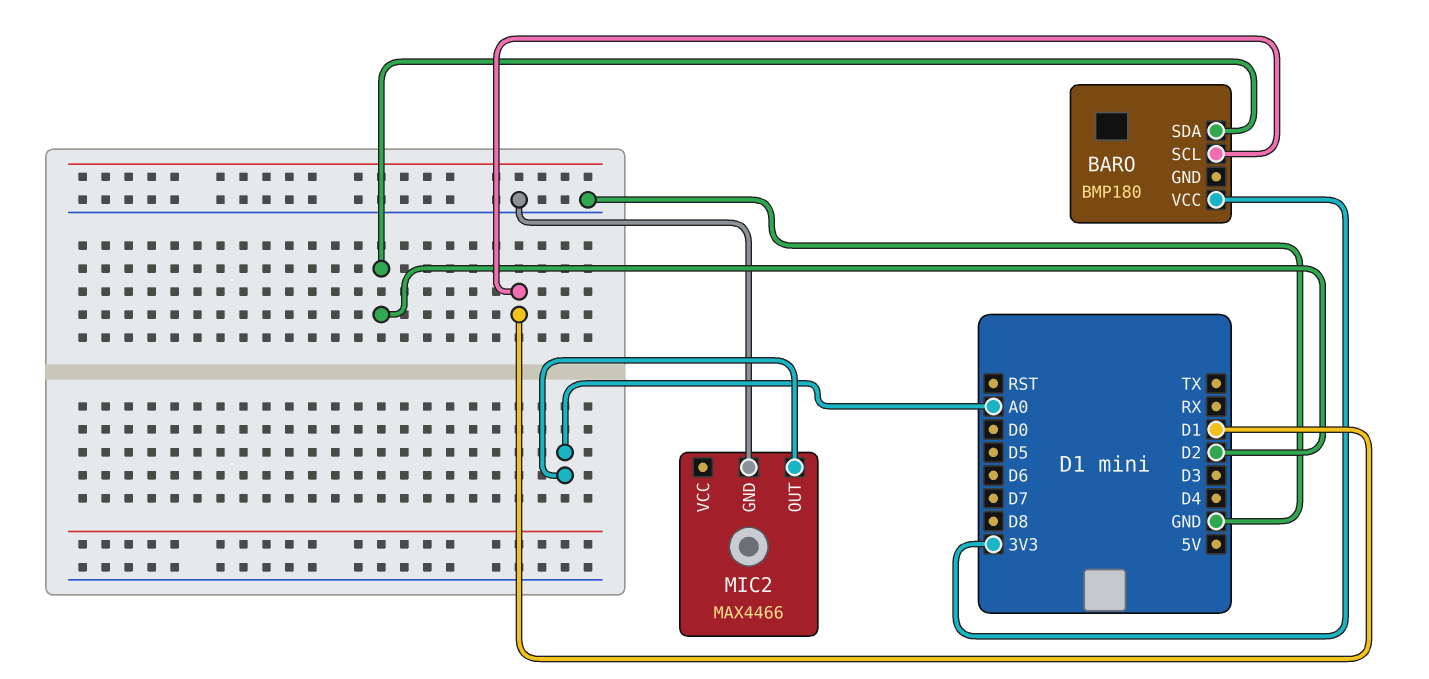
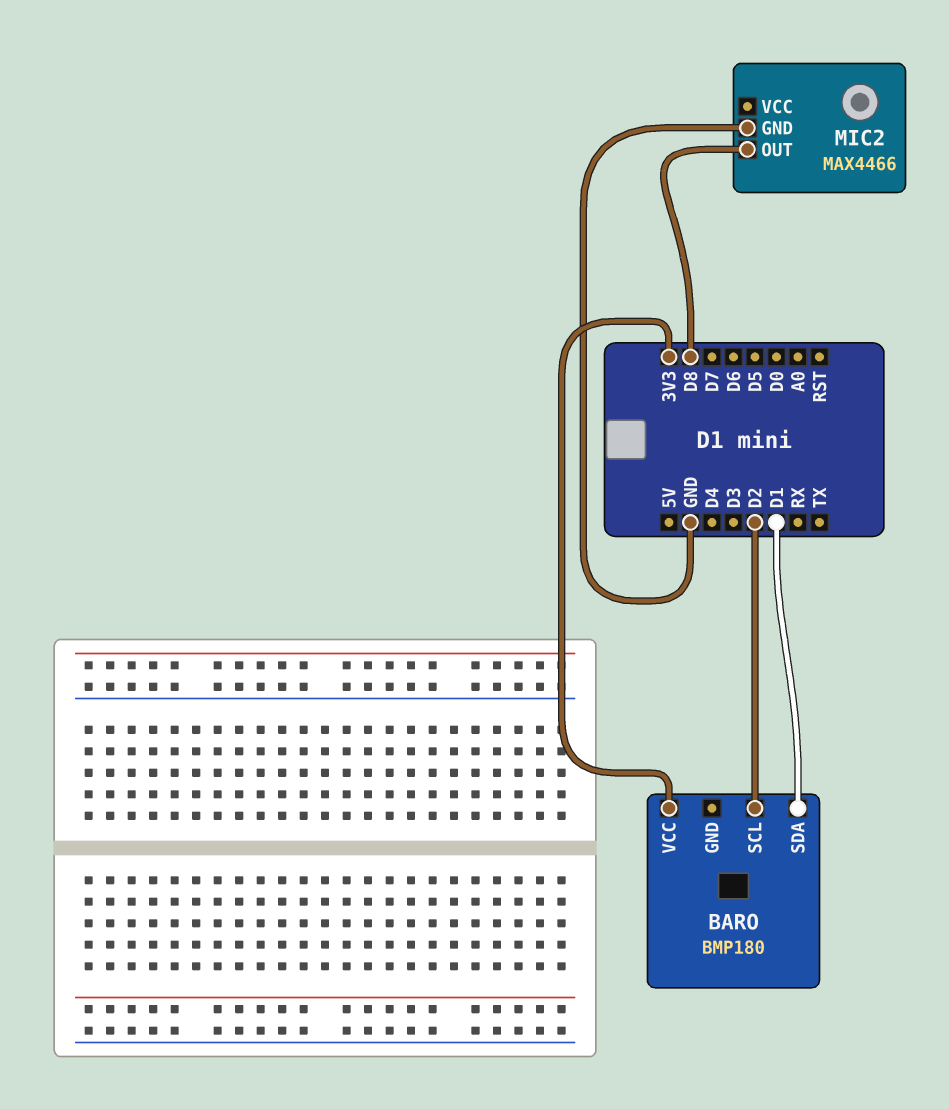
BARO pin SCL: D1 -> D2
BARO pin SDA: D2 -> D1
MIC2 pin OUT: A0 -> D8

